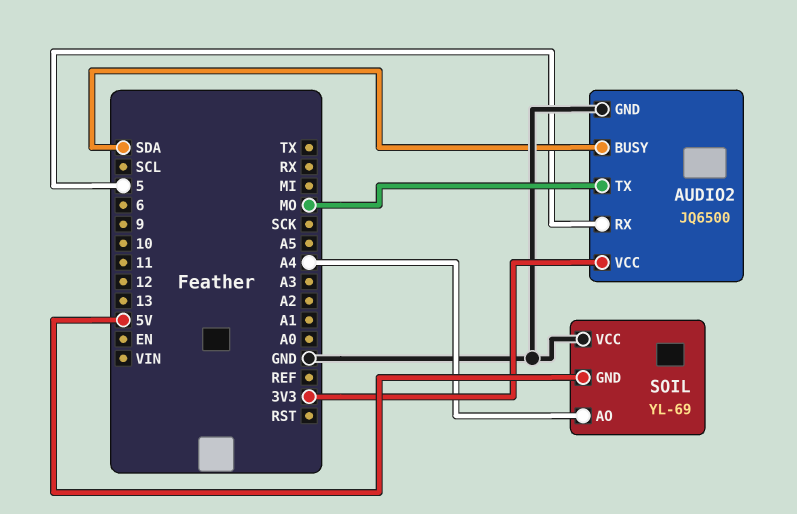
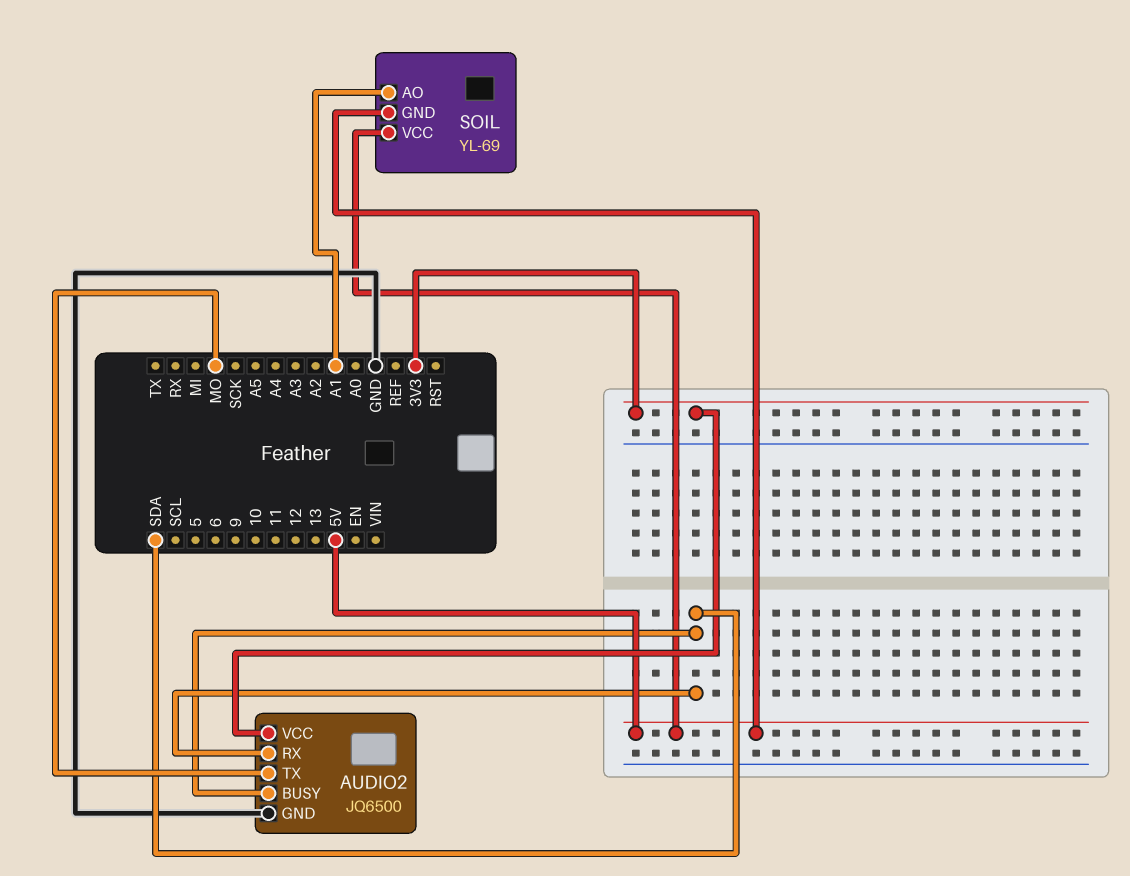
AUDIO2 pin RX: 5 -> SDA
SOIL pin AO: A4 -> A1
SOIL pin VCC: GND -> 5V

